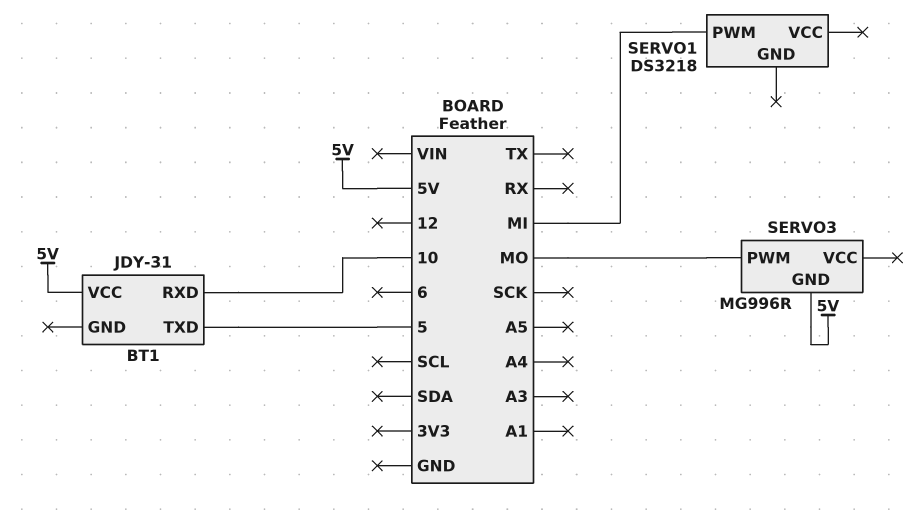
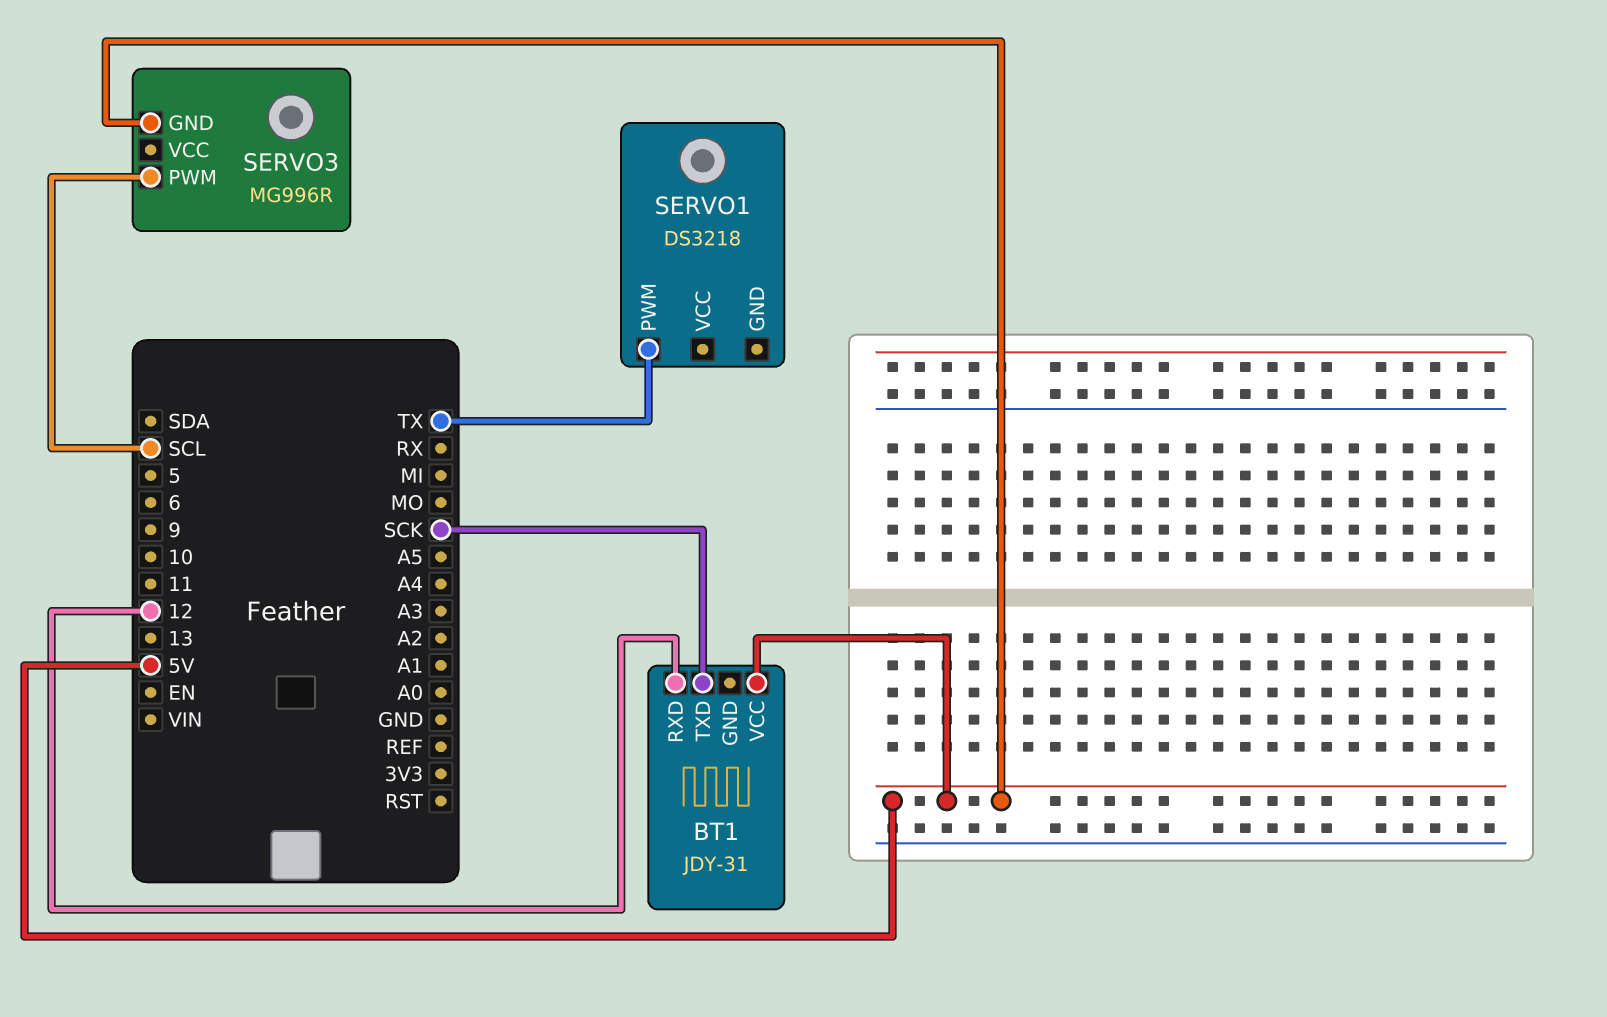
BT1 pin RXD: 10 -> 12
BT1 pin TXD: 5 -> SCK
SERVO1 pin PWM: MI -> TX
SERVO3 pin PWM: MO -> SCL

